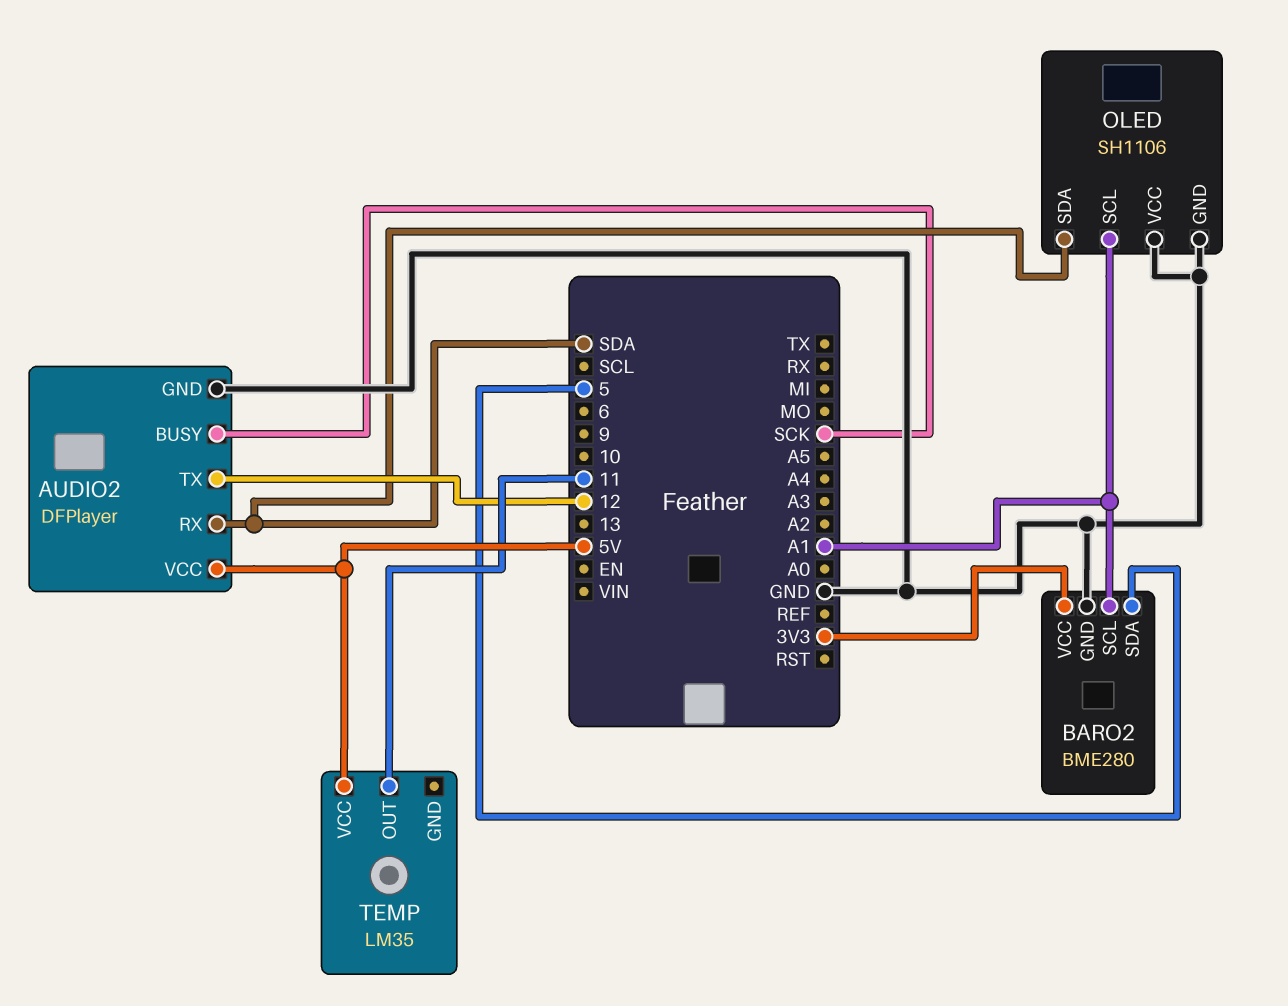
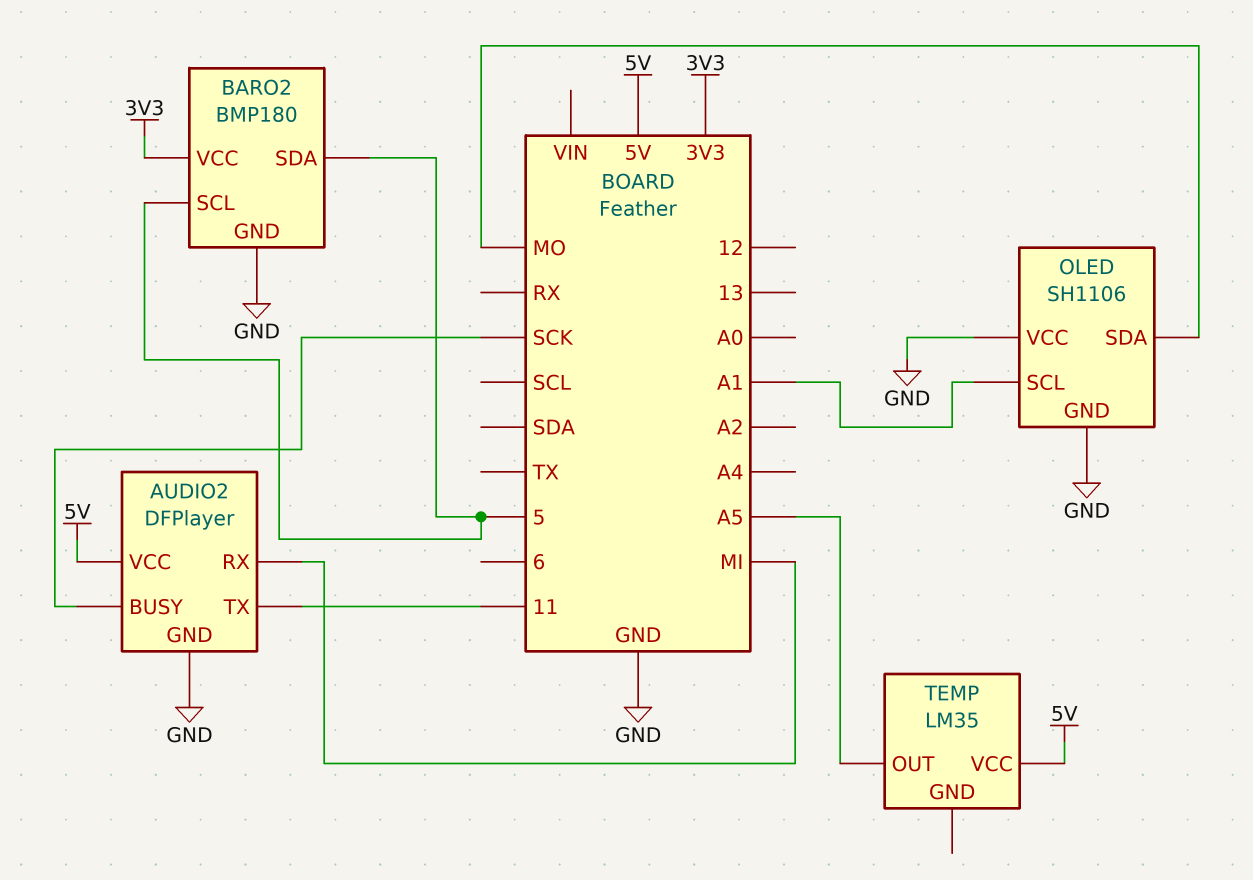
AUDIO2 pin RX: SDA -> MI
AUDIO2 pin TX: 12 -> 11
BARO2: BME280 -> BMP180
BARO2 pin SCL: A1 -> 5
OLED pin SDA: SDA -> MO
TEMP pin OUT: 11 -> A5

